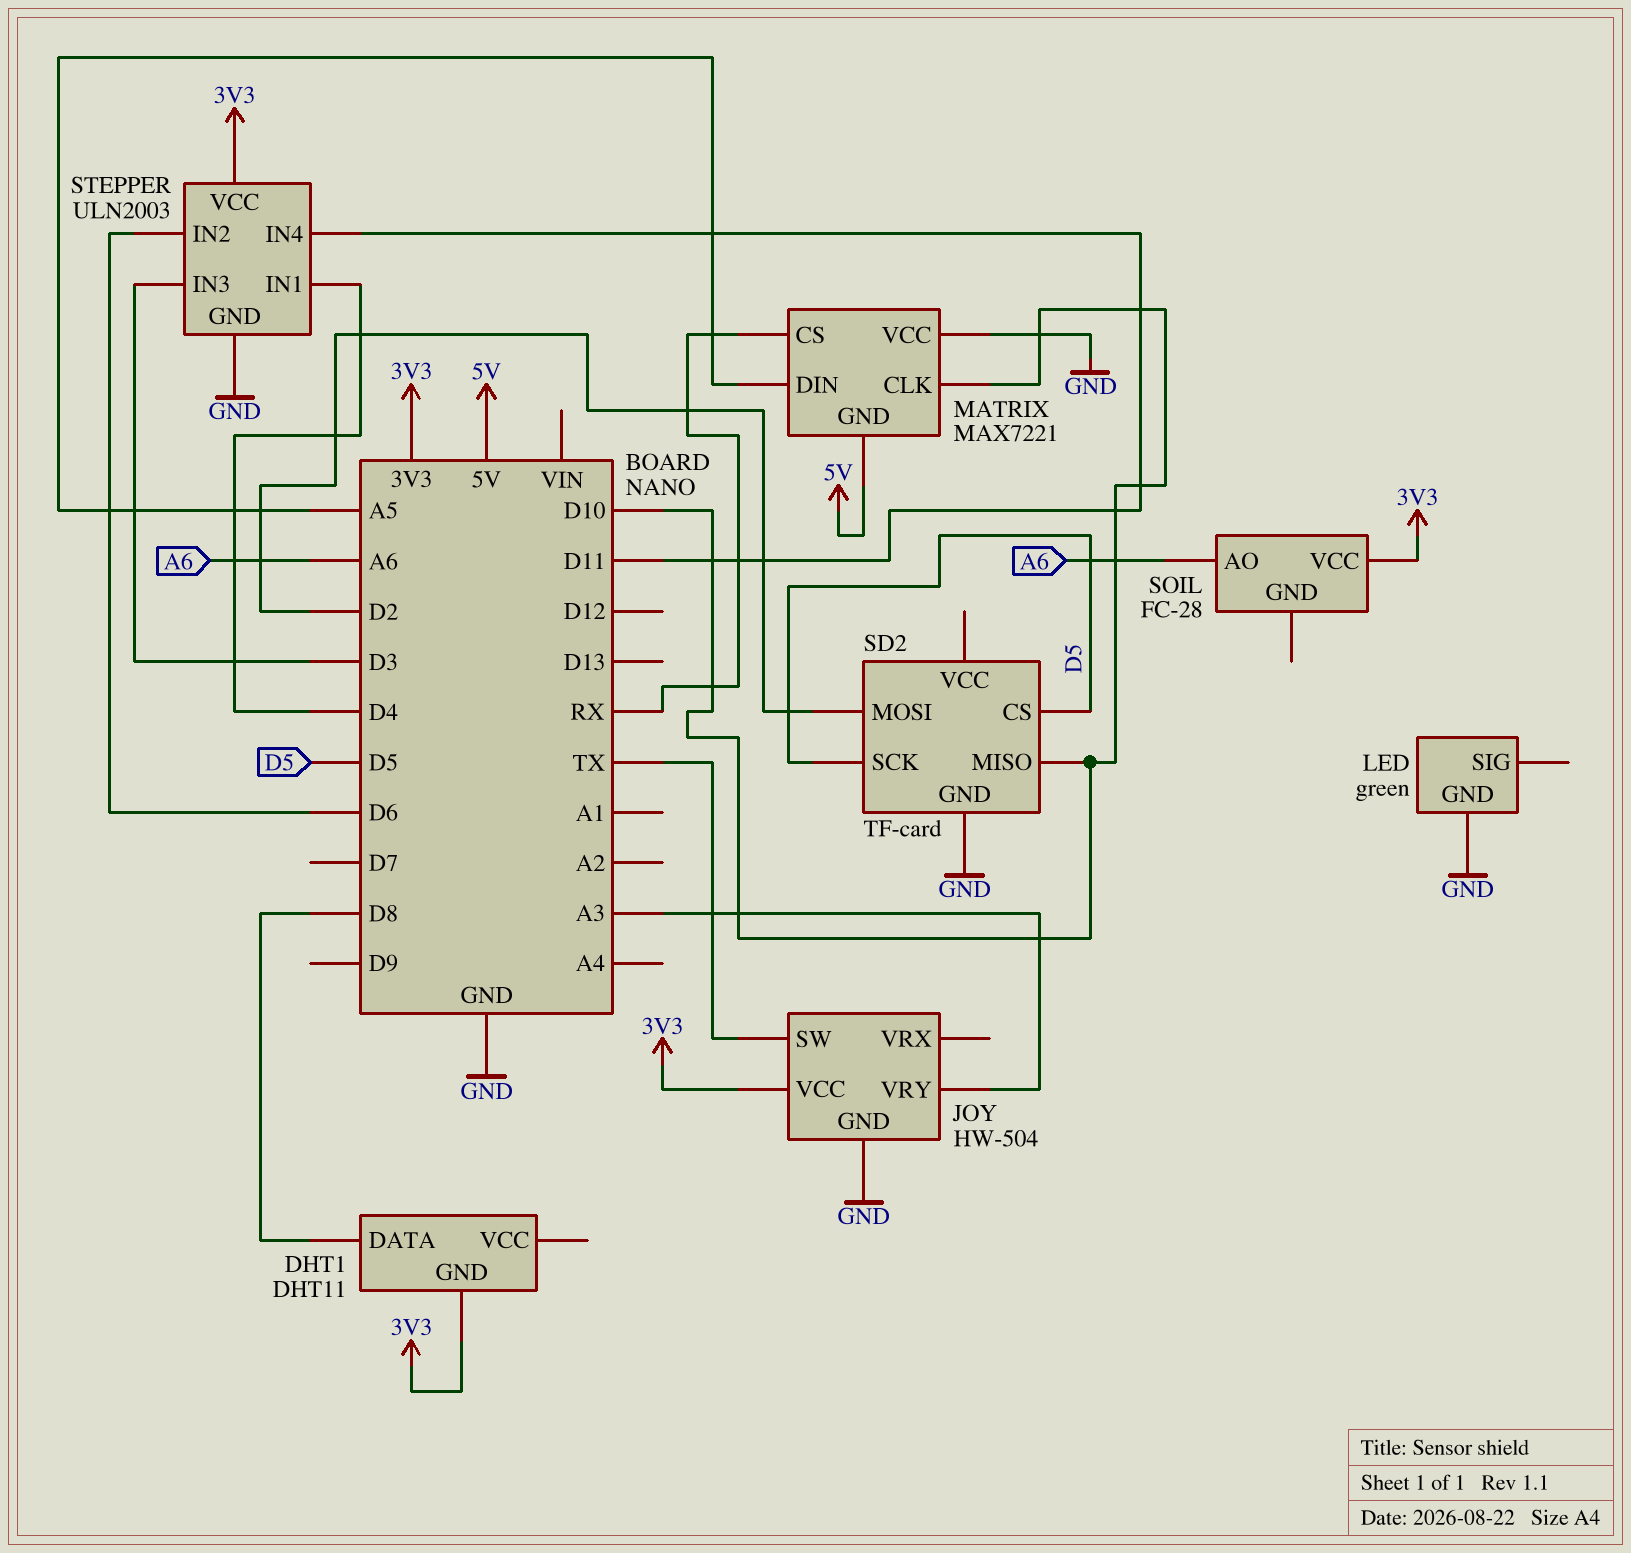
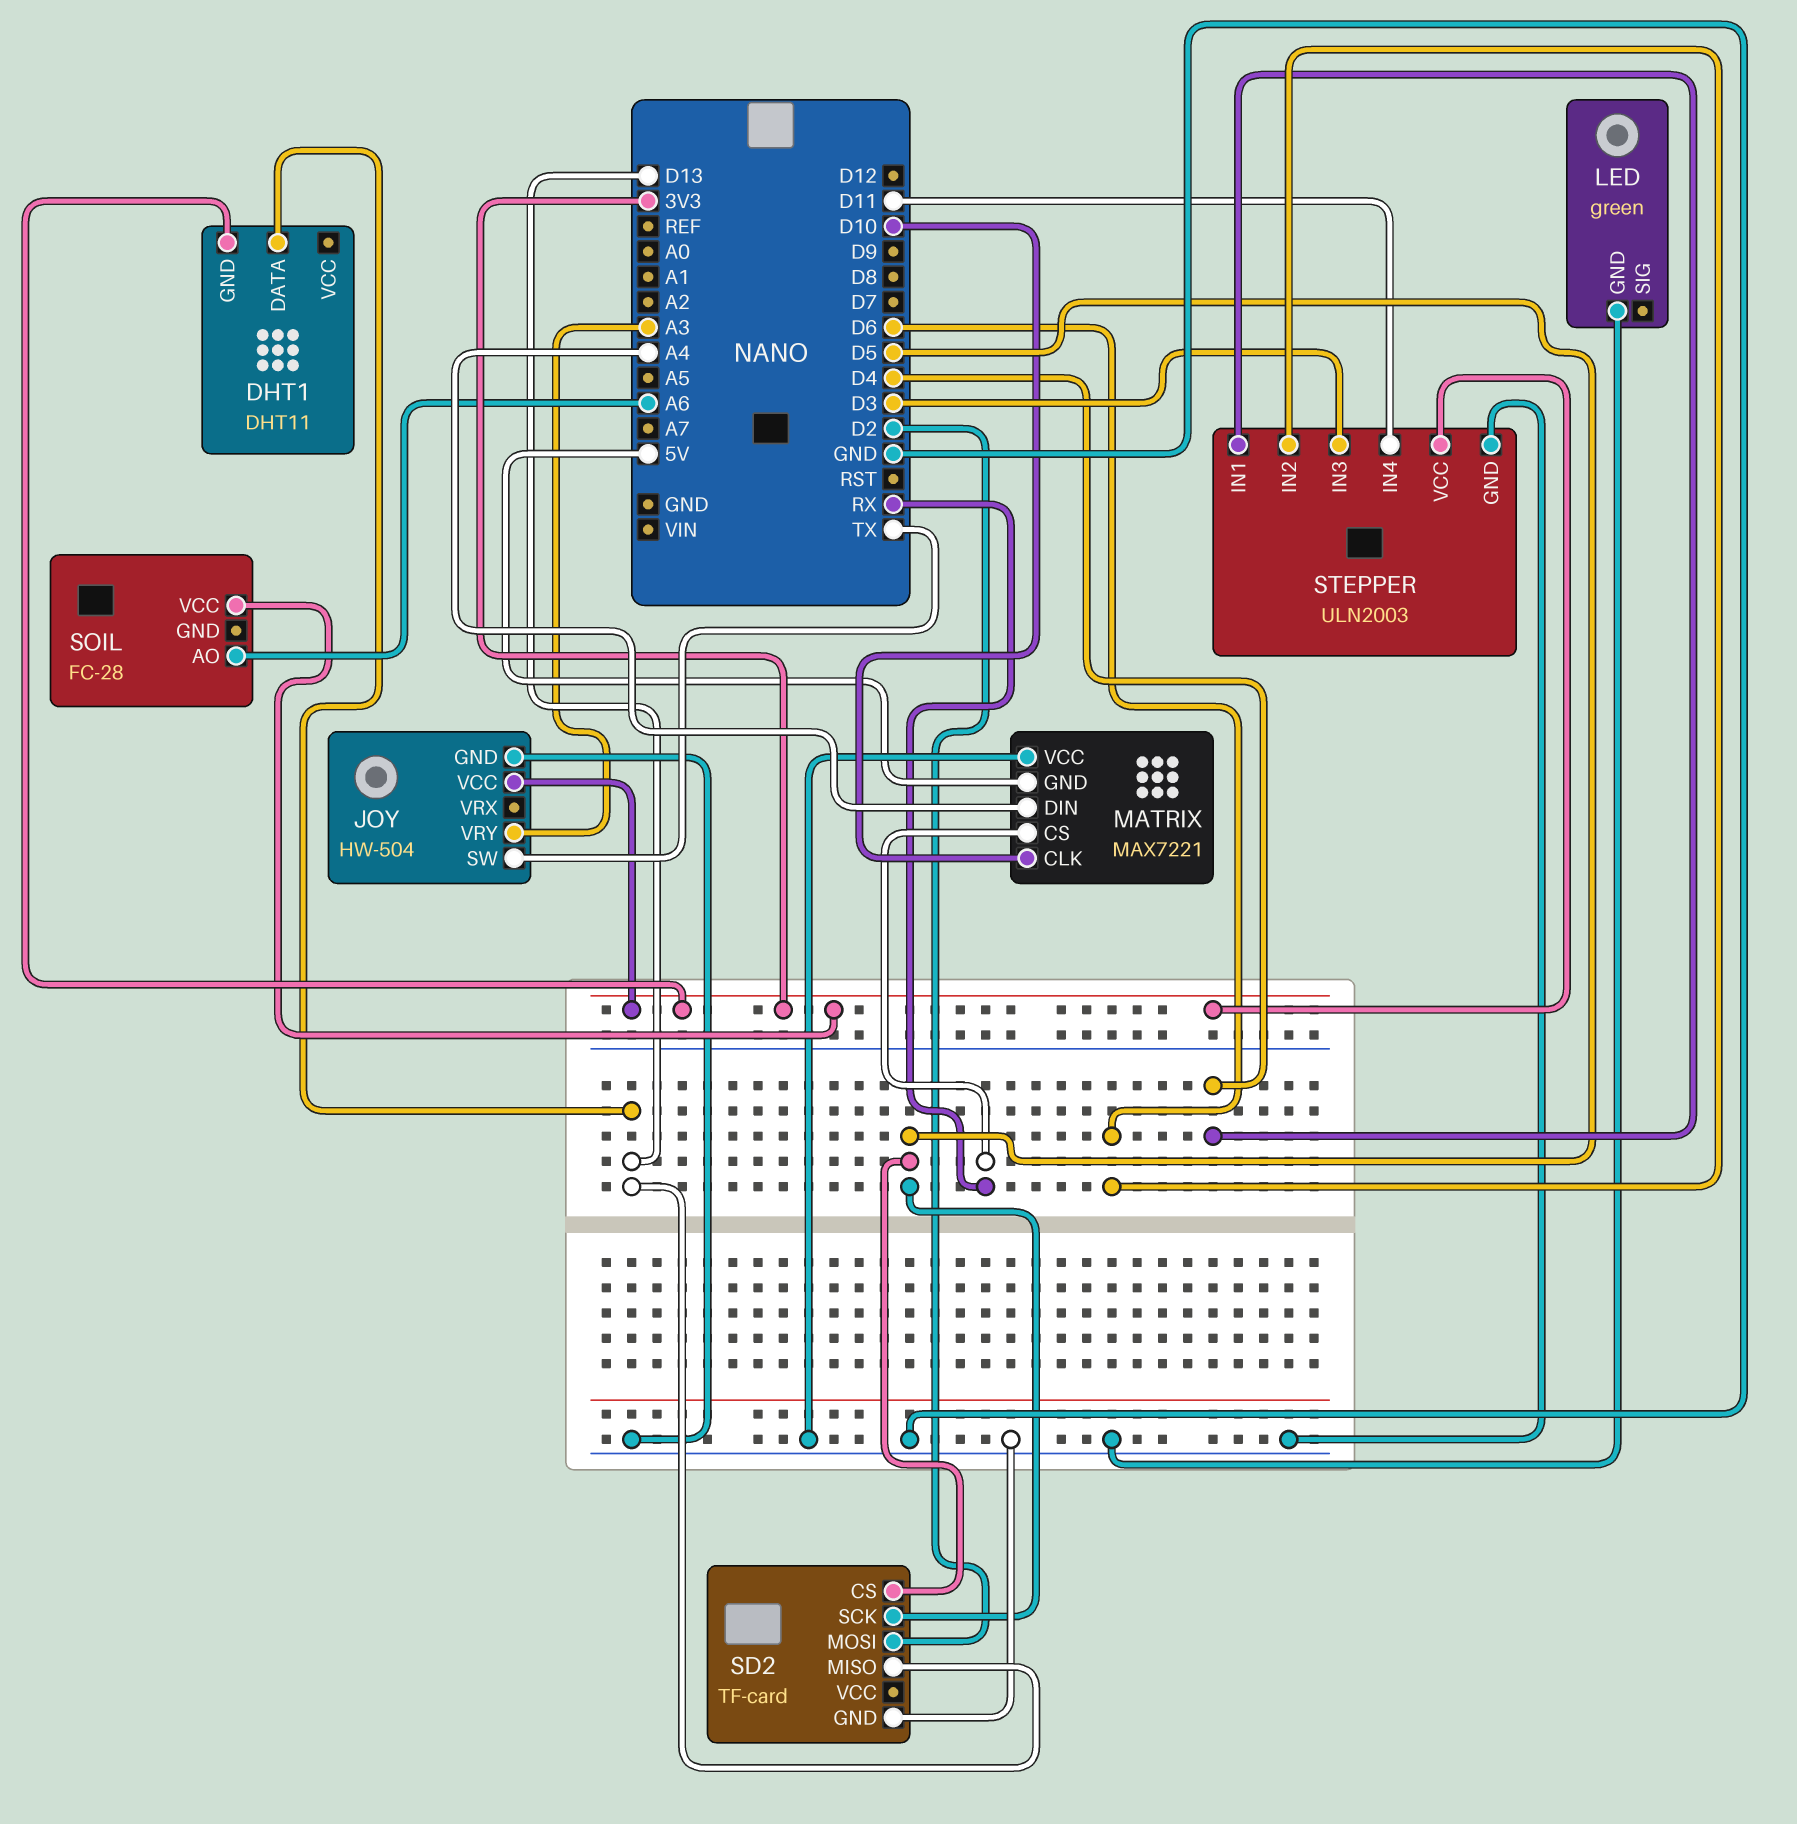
DHT1 pin DATA: D8 -> D13
MATRIX pin DIN: A5 -> A4
SD2 pin MISO: D10 -> D13

